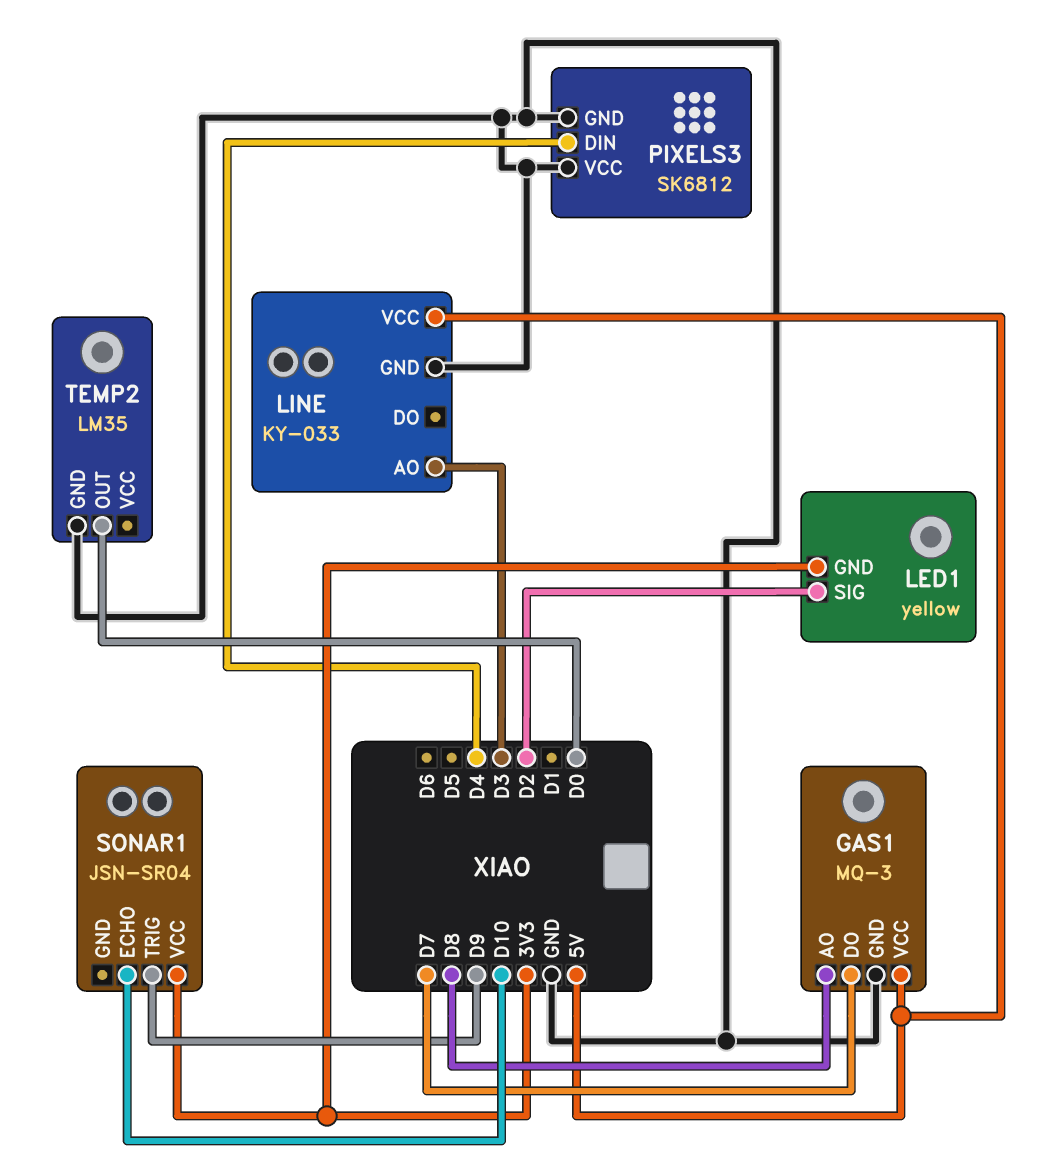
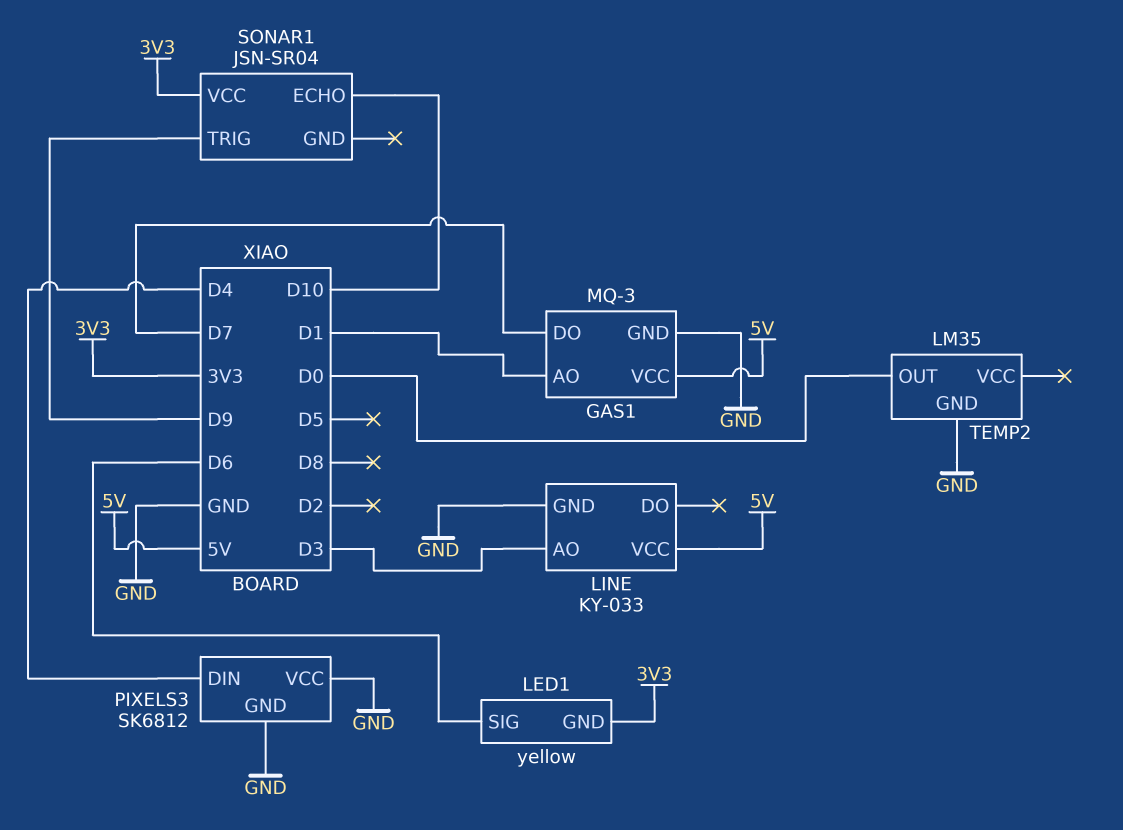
GAS1 pin AO: D8 -> D1
LED1 pin SIG: D2 -> D6

